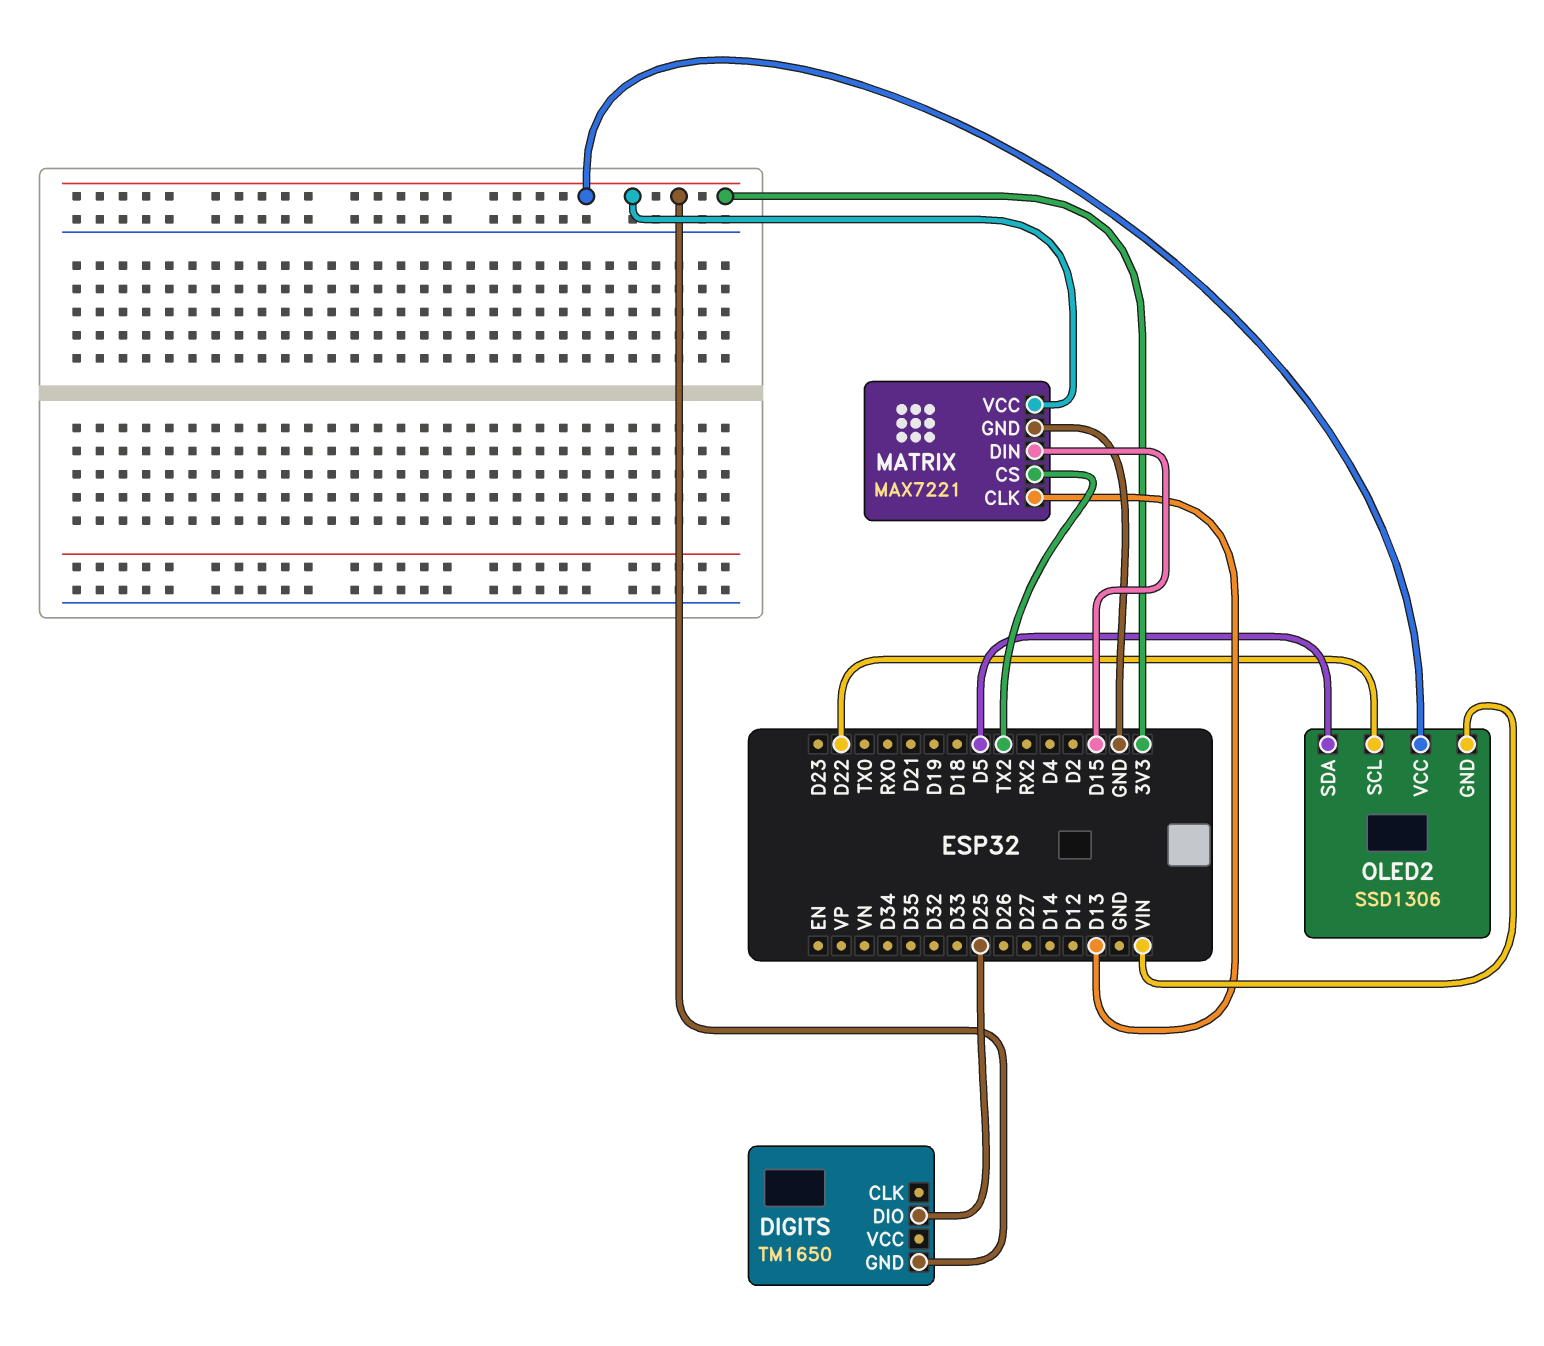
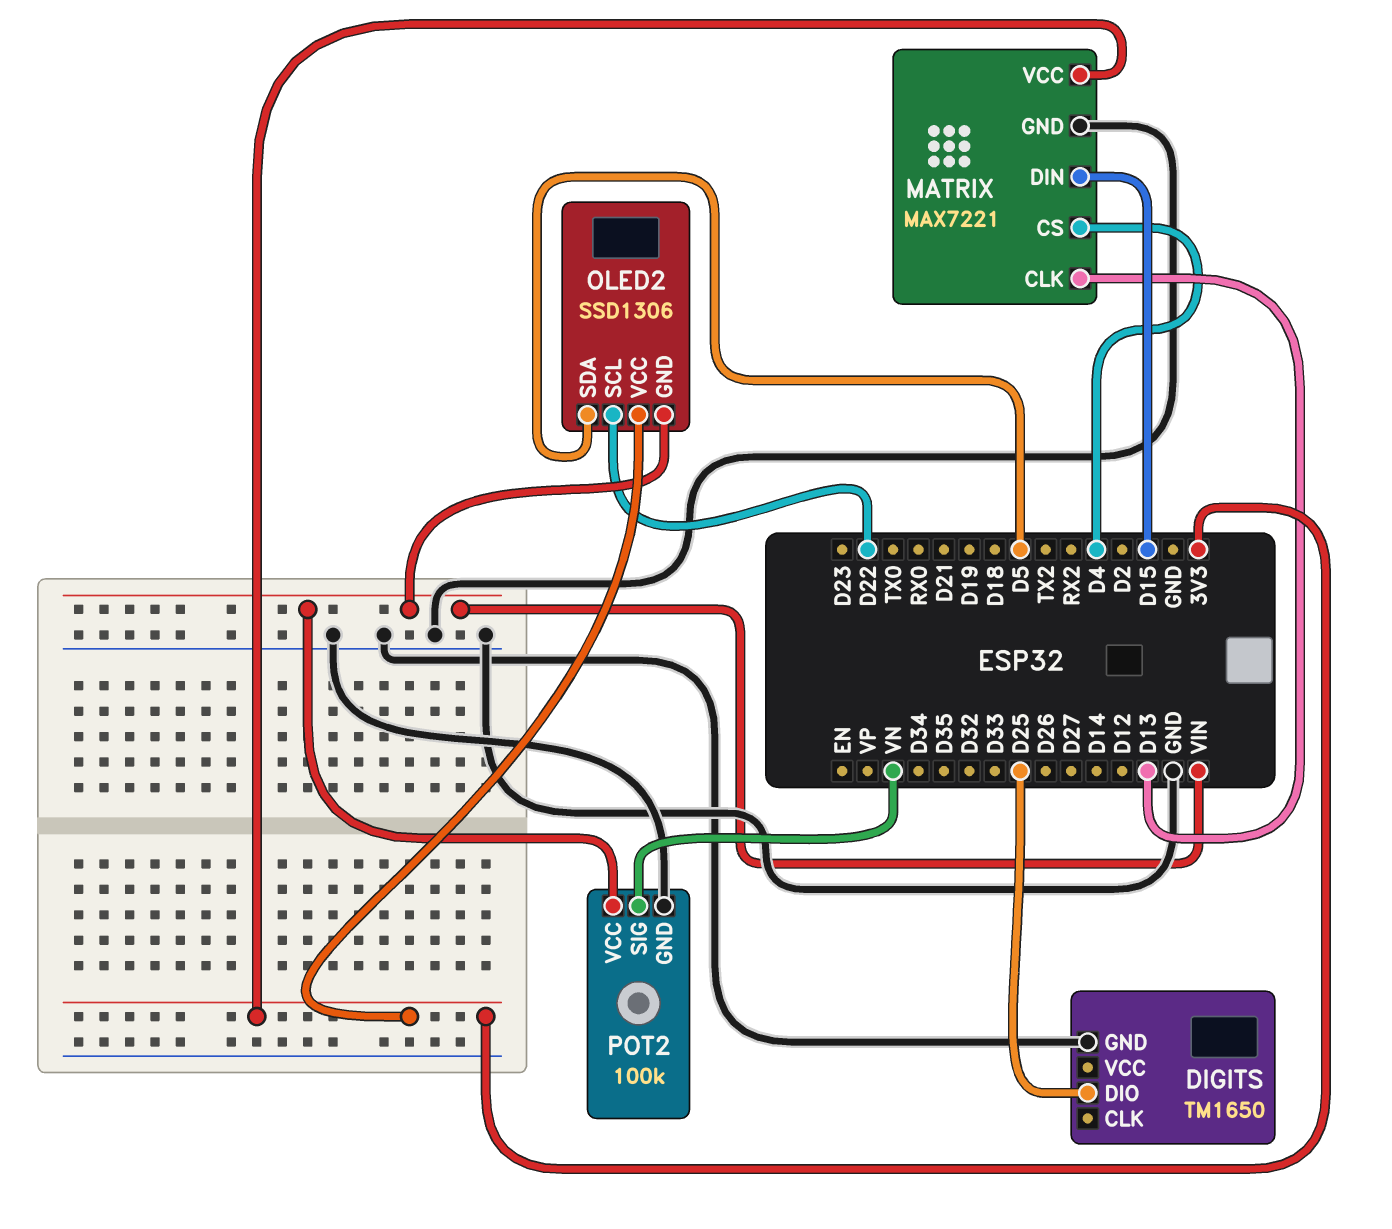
DIGITS pin GND: 3V3 -> GND
MATRIX pin CS: TX2 -> D4
POT2: none -> 100k
POT2 pin GND: none -> GND
POT2 pin SIG: none -> VN
POT2 pin VCC: none -> VIN

